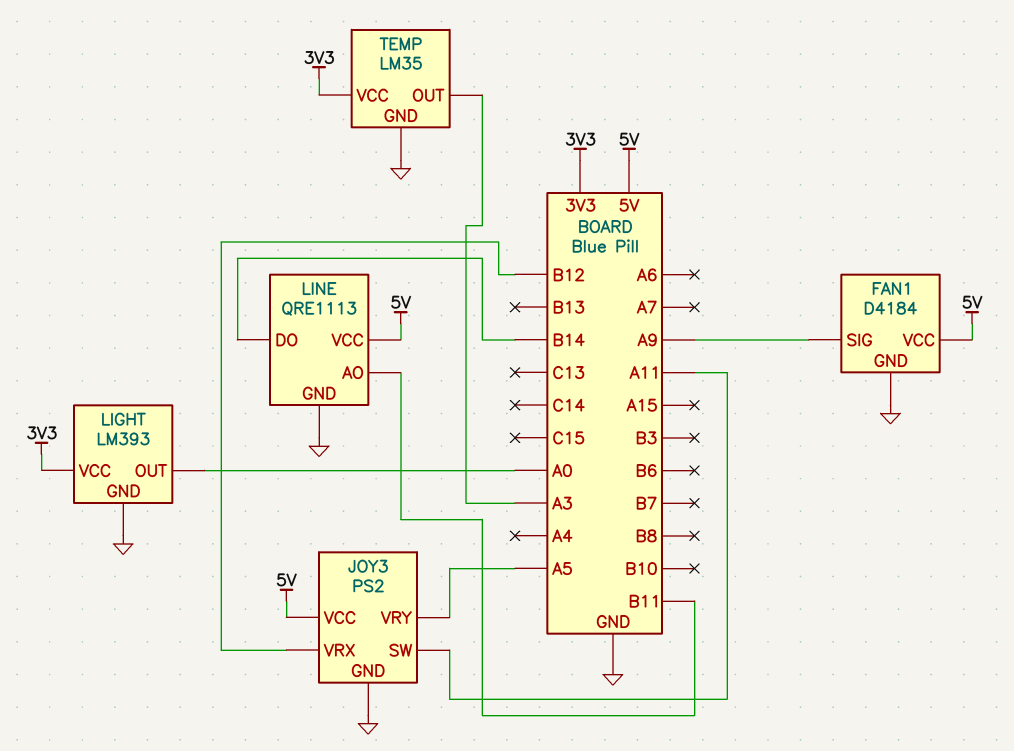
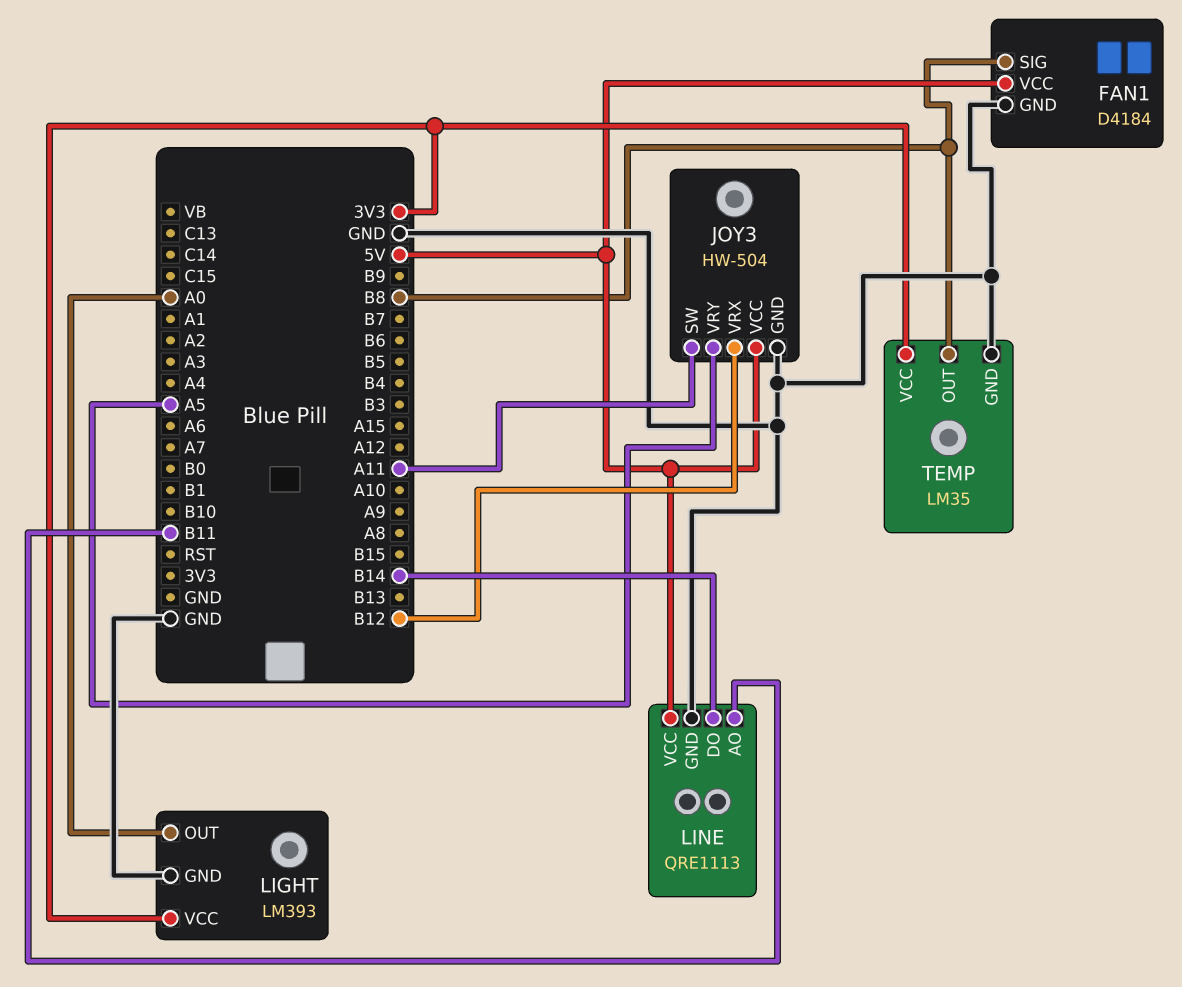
FAN1 pin SIG: A9 -> B8
JOY3: PS2 -> HW-504
TEMP pin OUT: A3 -> B8

